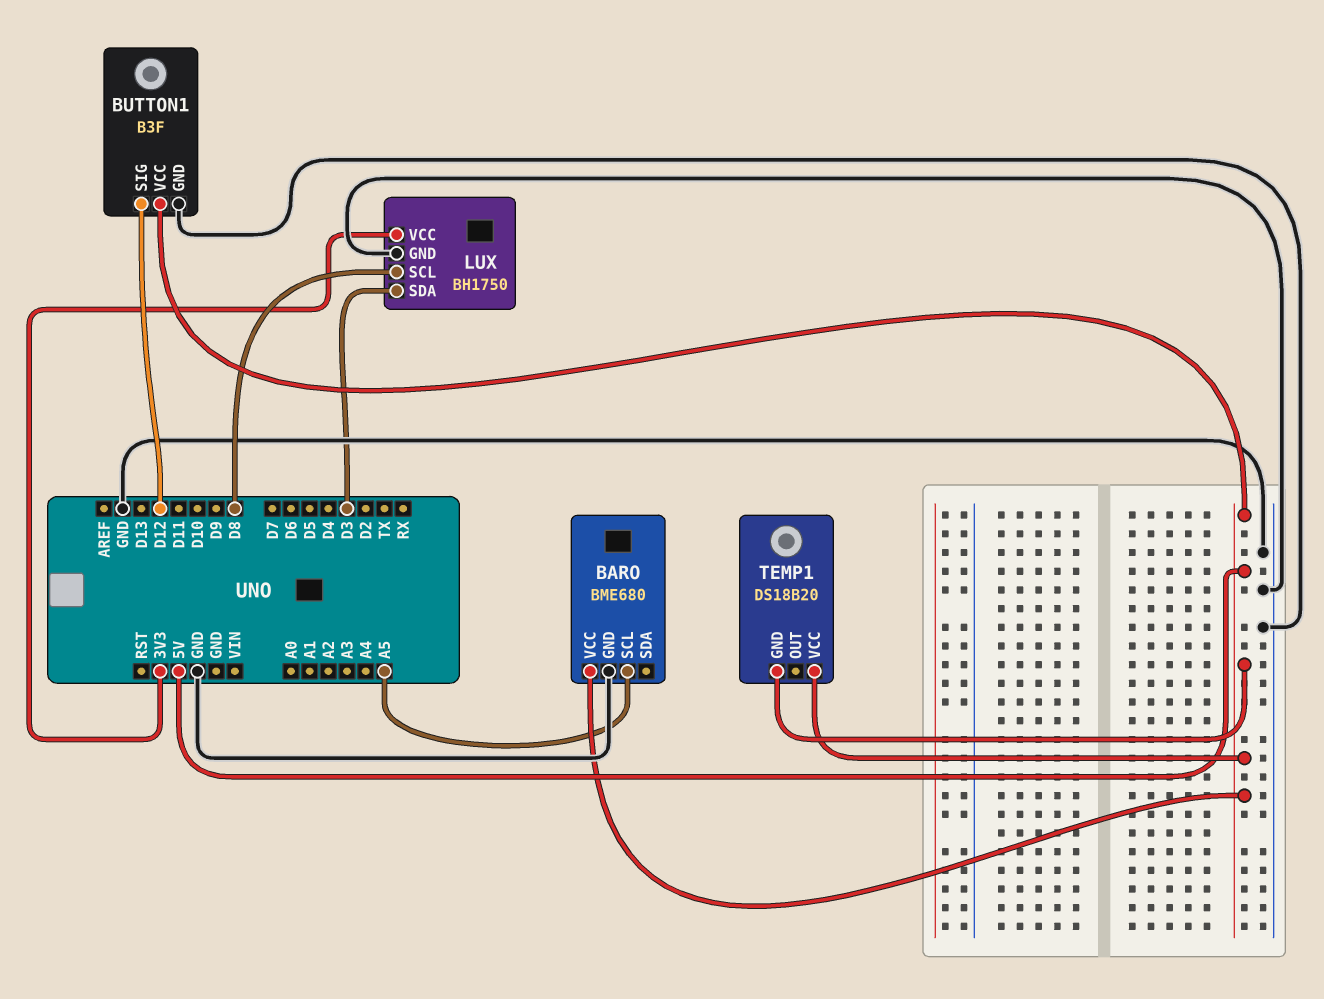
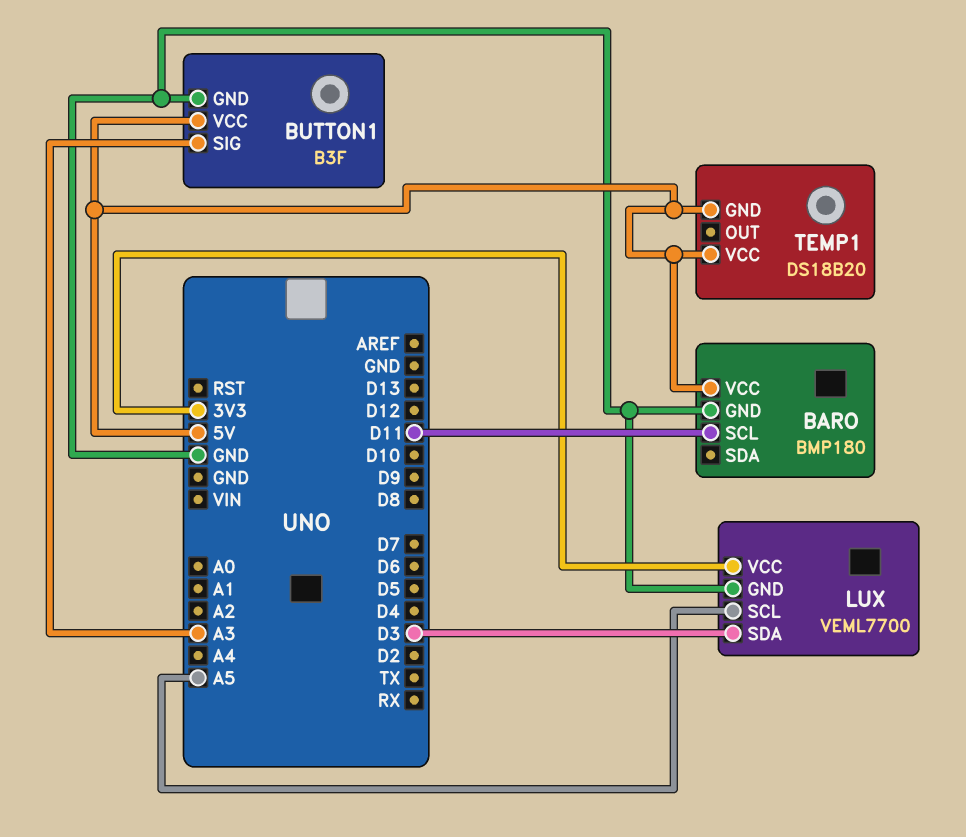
BARO: BME680 -> BMP180
BARO pin SCL: A5 -> D11
BUTTON1 pin SIG: D12 -> A3
LUX: BH1750 -> VEML7700
LUX pin SCL: D8 -> A5

